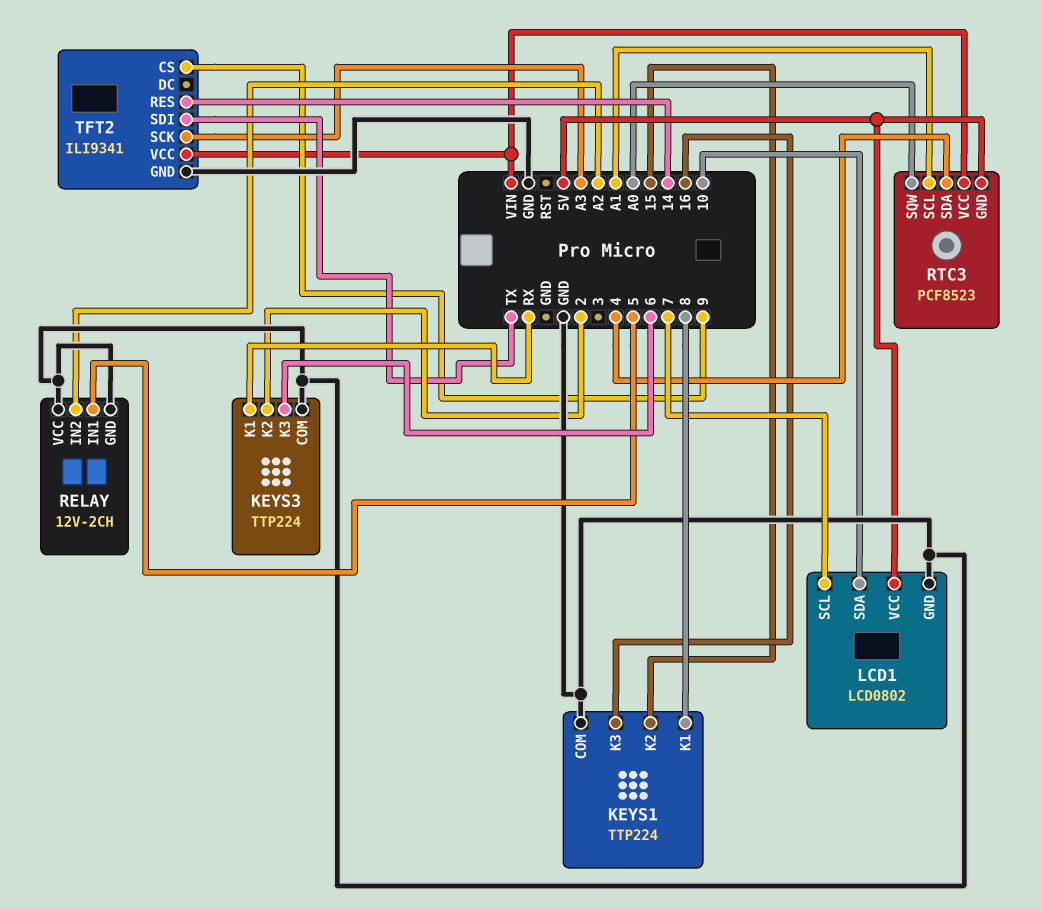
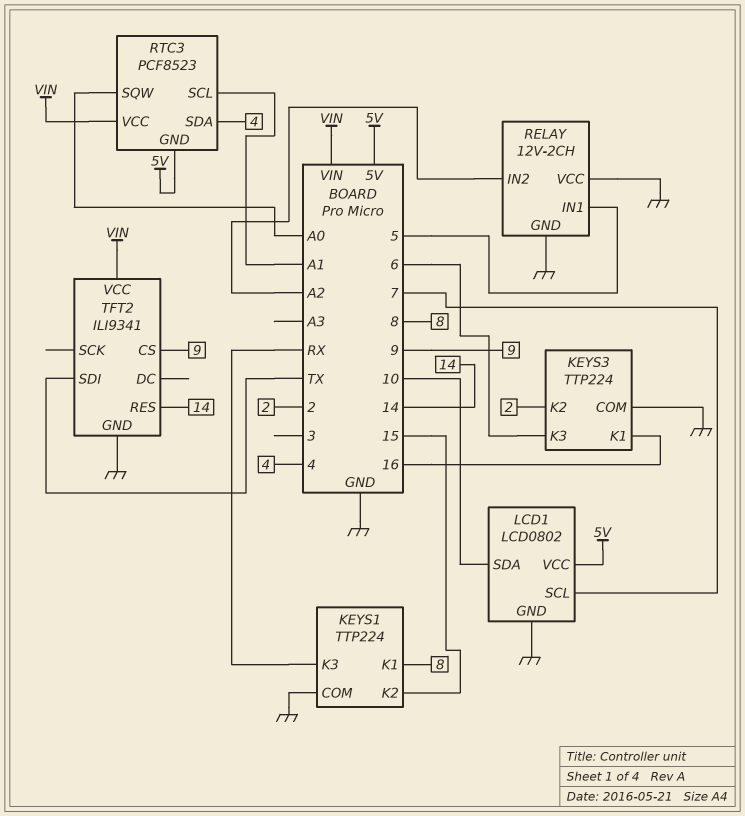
KEYS1 pin K3: 16 -> RX
KEYS3 pin K1: RX -> 16
TFT2 pin SCK: A3 -> none

